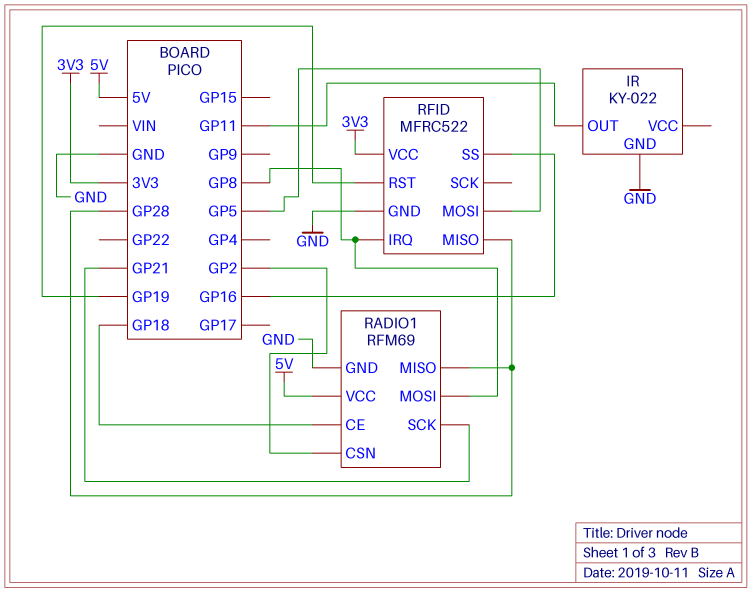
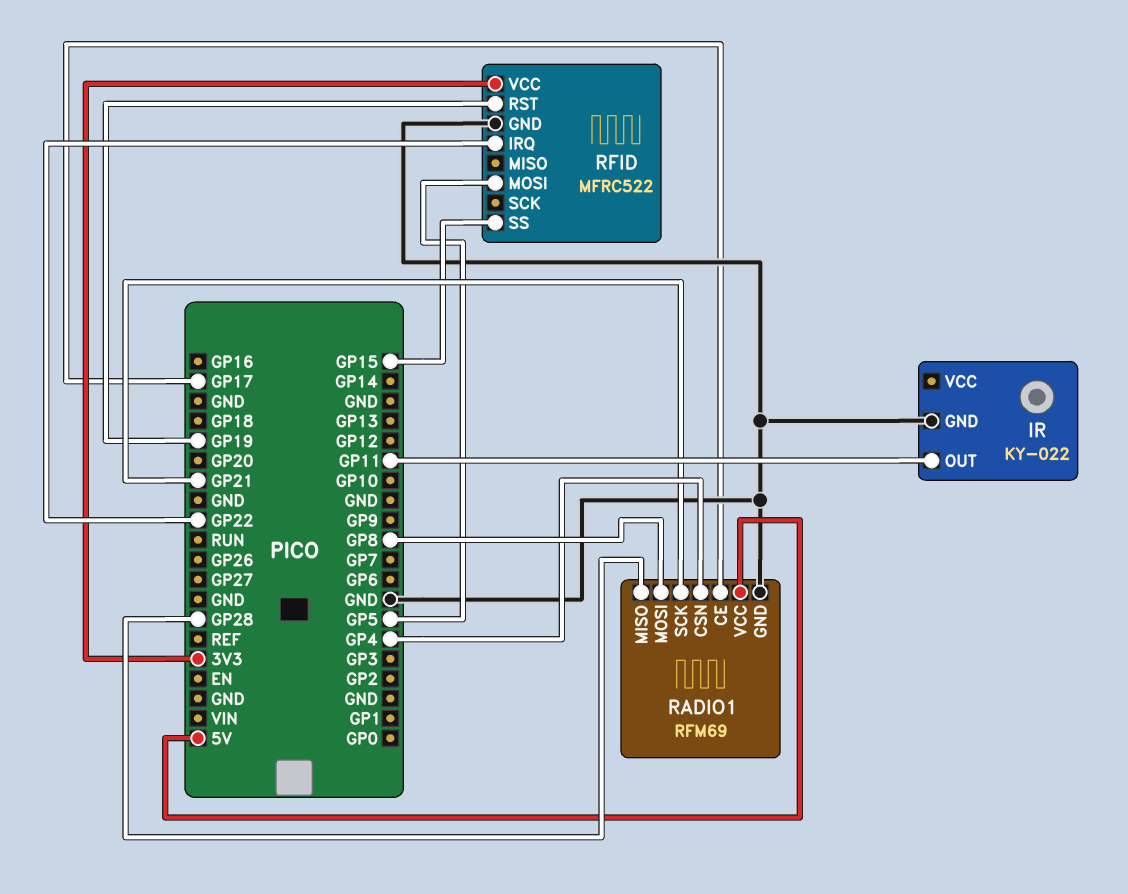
RADIO1 pin CE: GP18 -> GP17
RADIO1 pin CSN: GP2 -> GP4
RFID pin IRQ: GP8 -> GP22
RFID pin MISO: GP28 -> none
RFID pin SS: GP16 -> GP15

